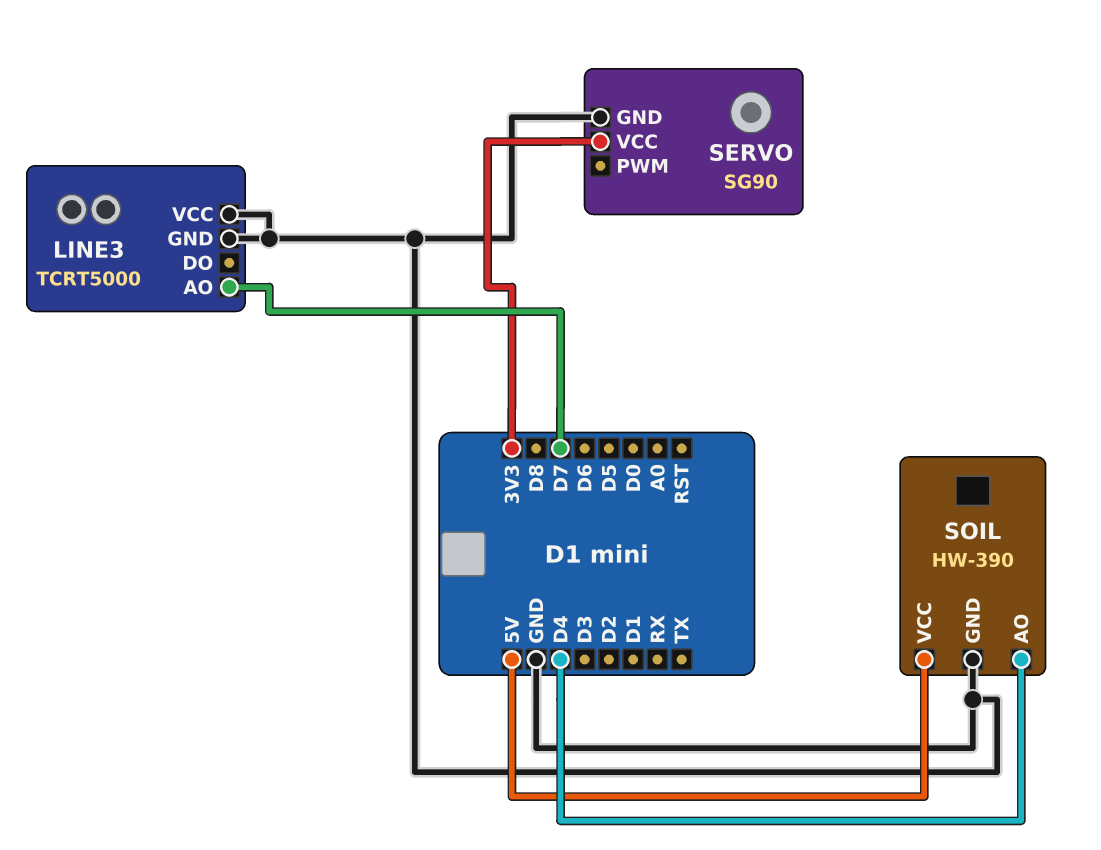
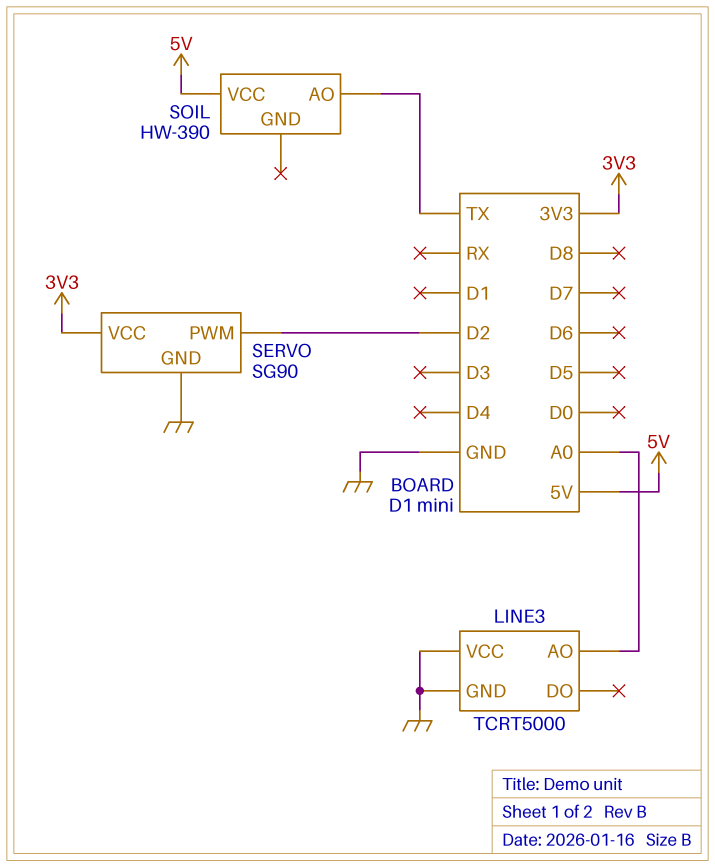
LINE3 pin AO: D7 -> A0
SERVO pin PWM: none -> D2
SOIL pin AO: D4 -> TX
SOIL pin GND: GND -> none

